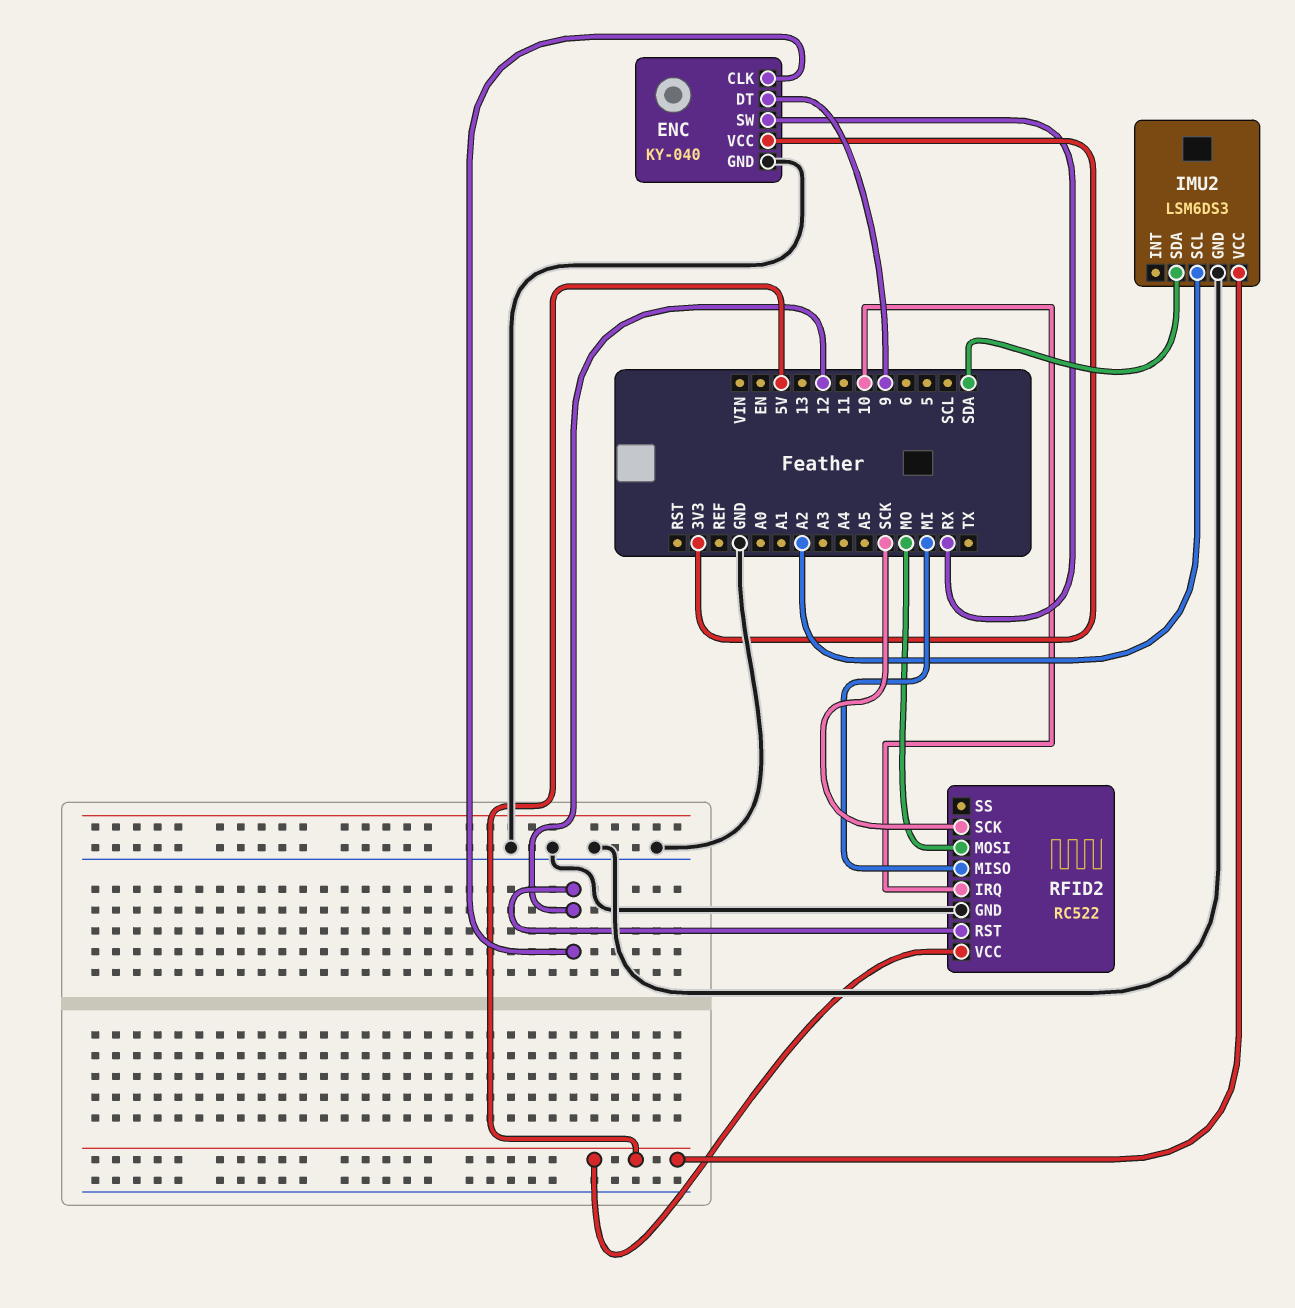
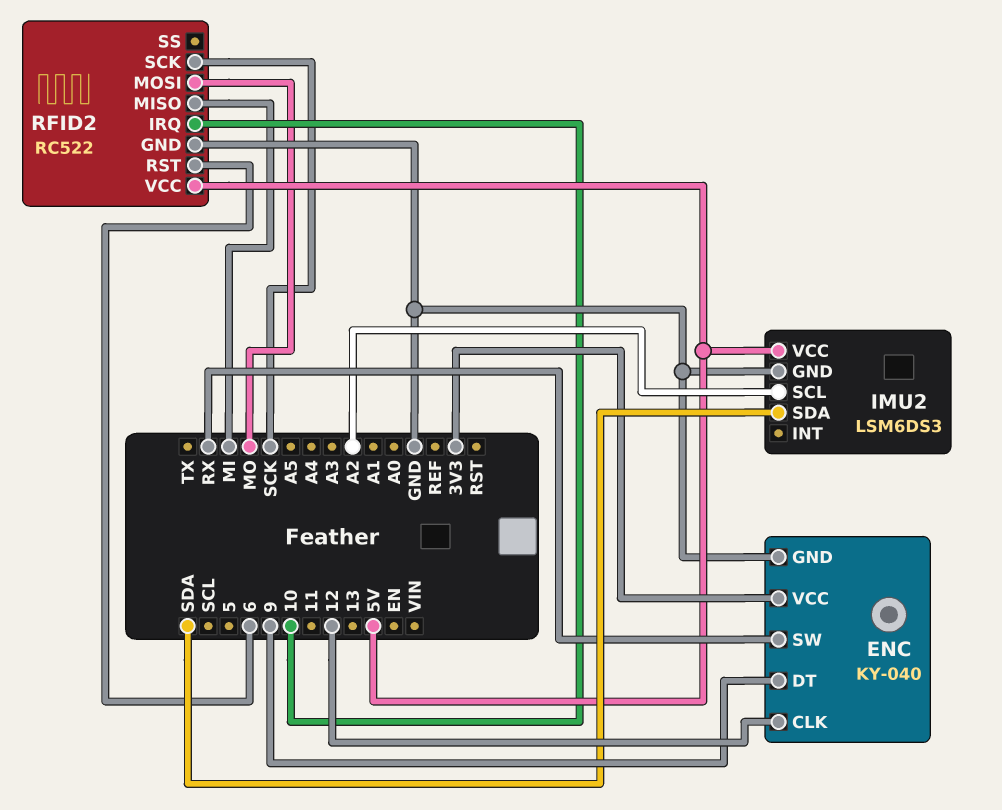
RFID2 pin RST: 12 -> 6

